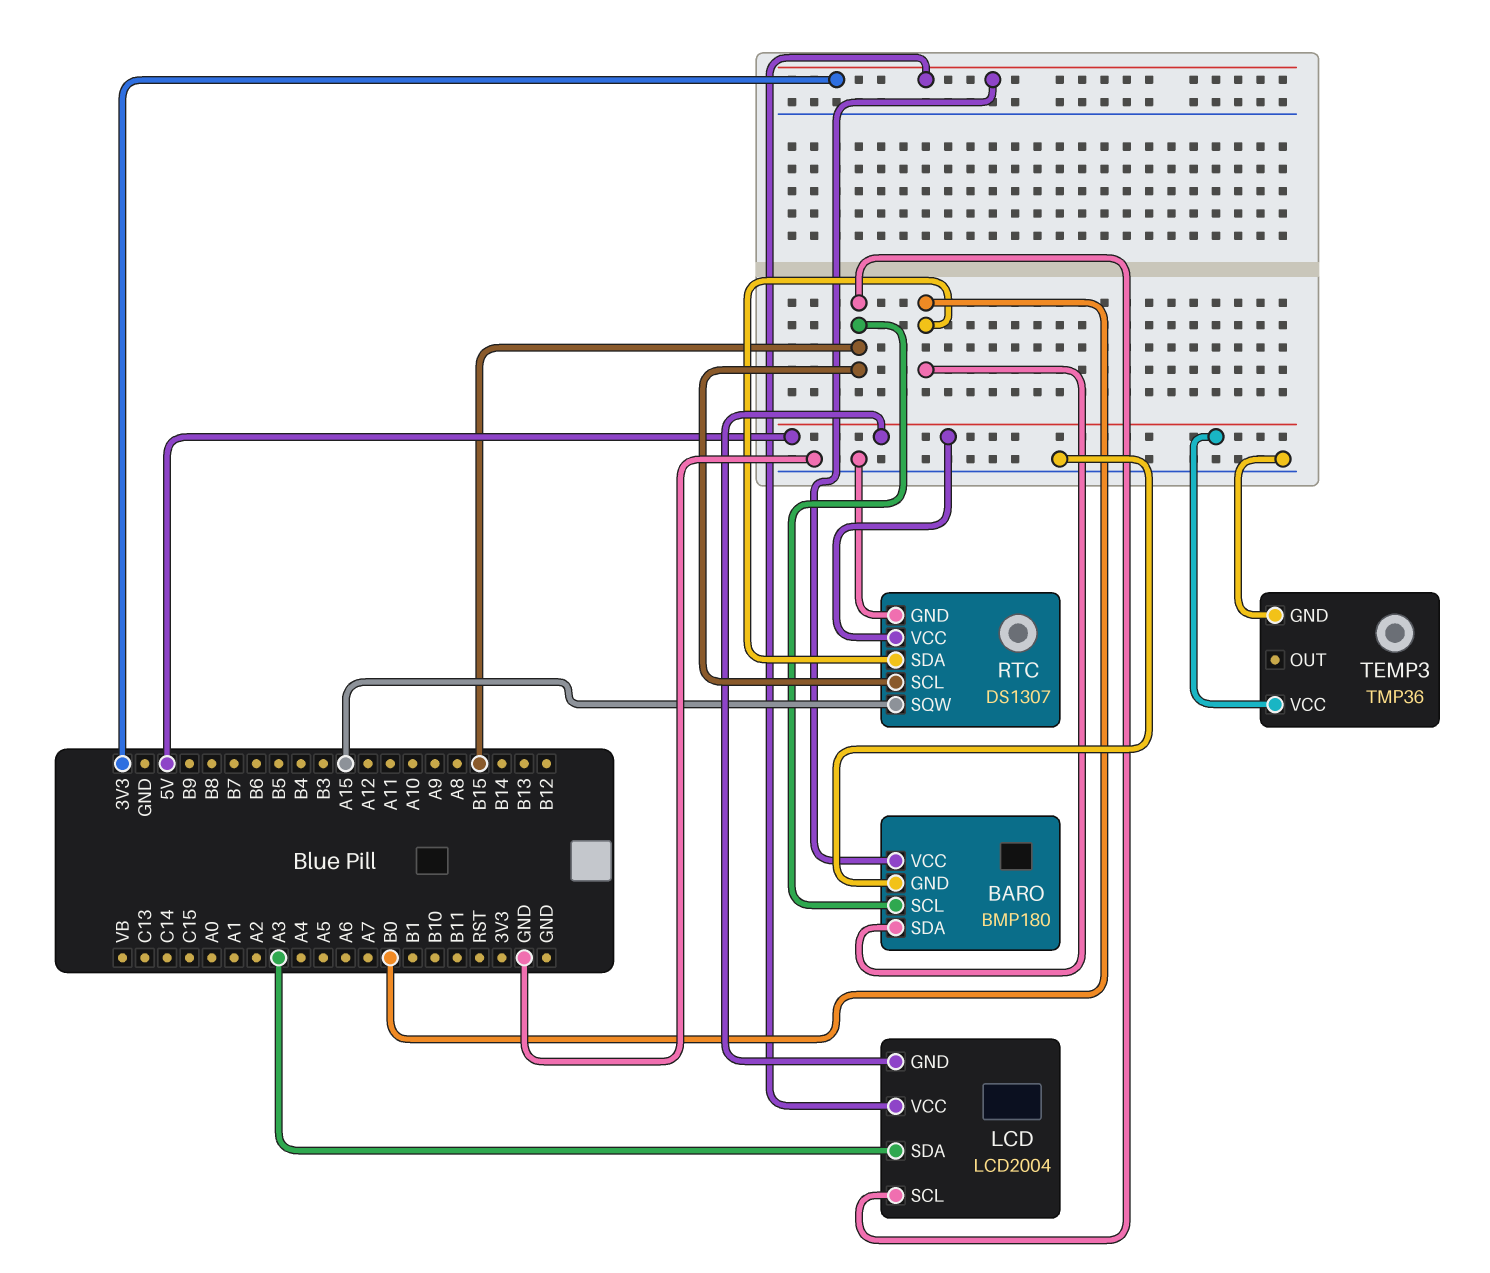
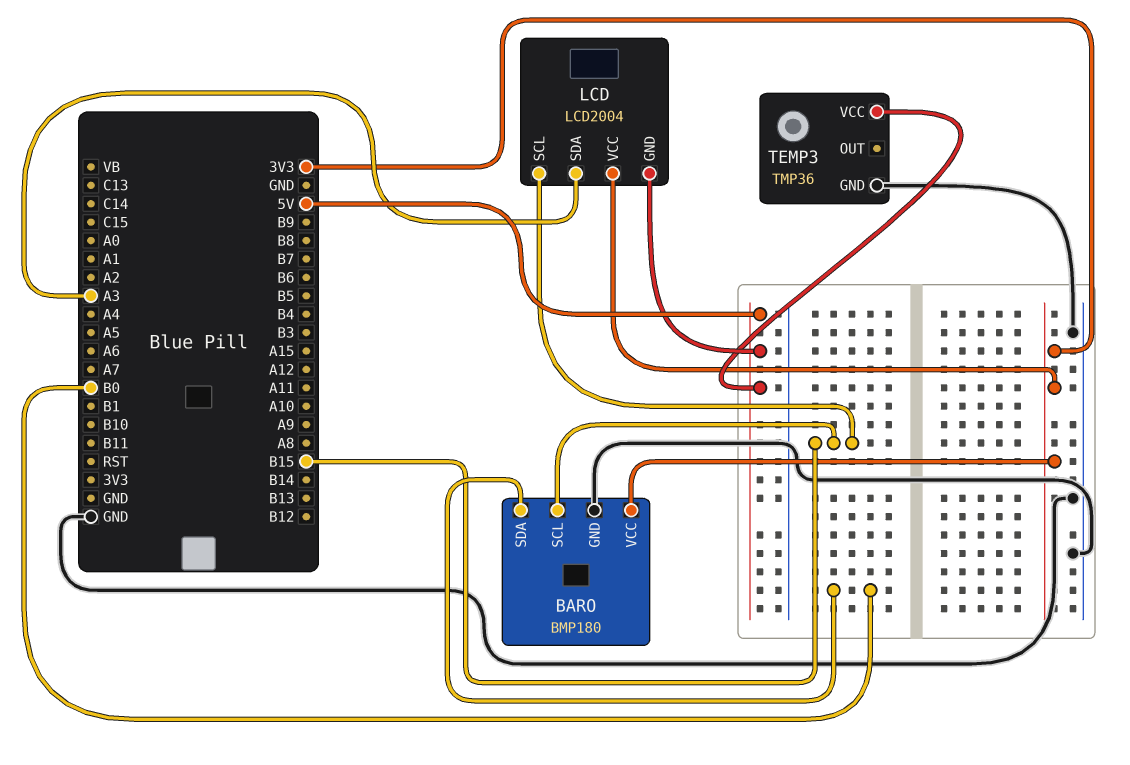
RTC: DS1307 -> none
RTC pin GND: GND -> none
RTC pin SCL: B15 -> none
RTC pin SDA: B0 -> none
RTC pin SQW: A15 -> none
RTC pin VCC: 5V -> none

